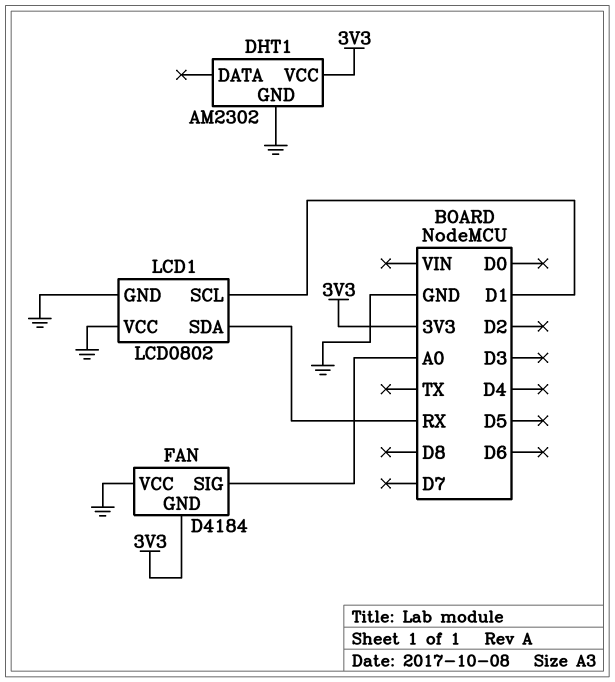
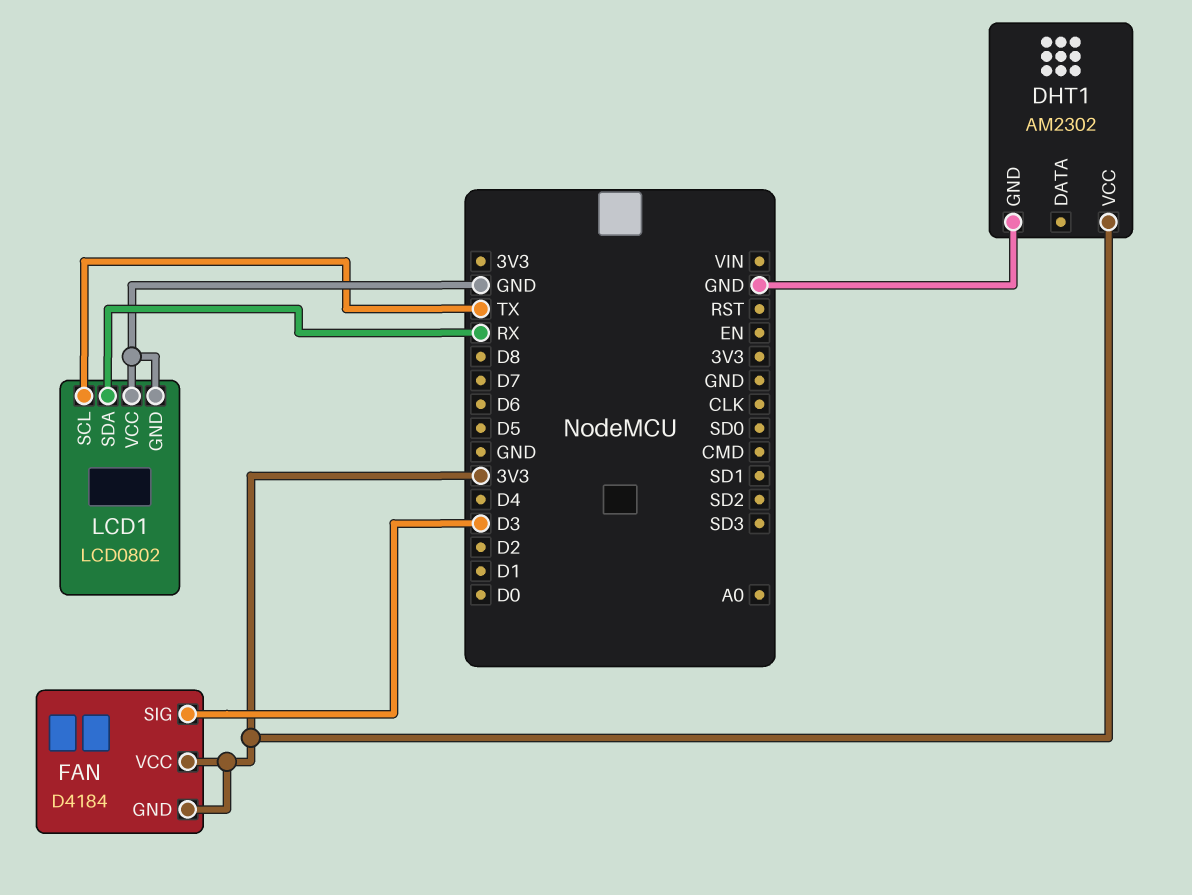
FAN pin SIG: A0 -> D3
FAN pin VCC: GND -> 3V3
LCD1 pin SCL: D1 -> TX

